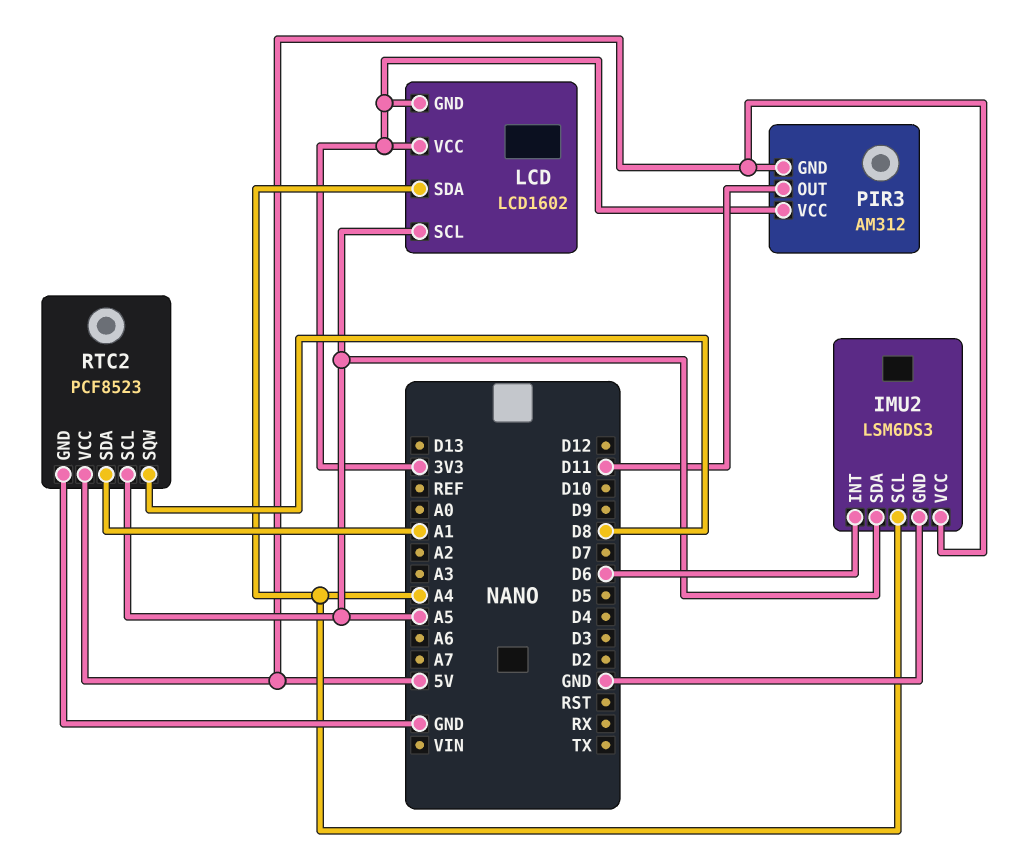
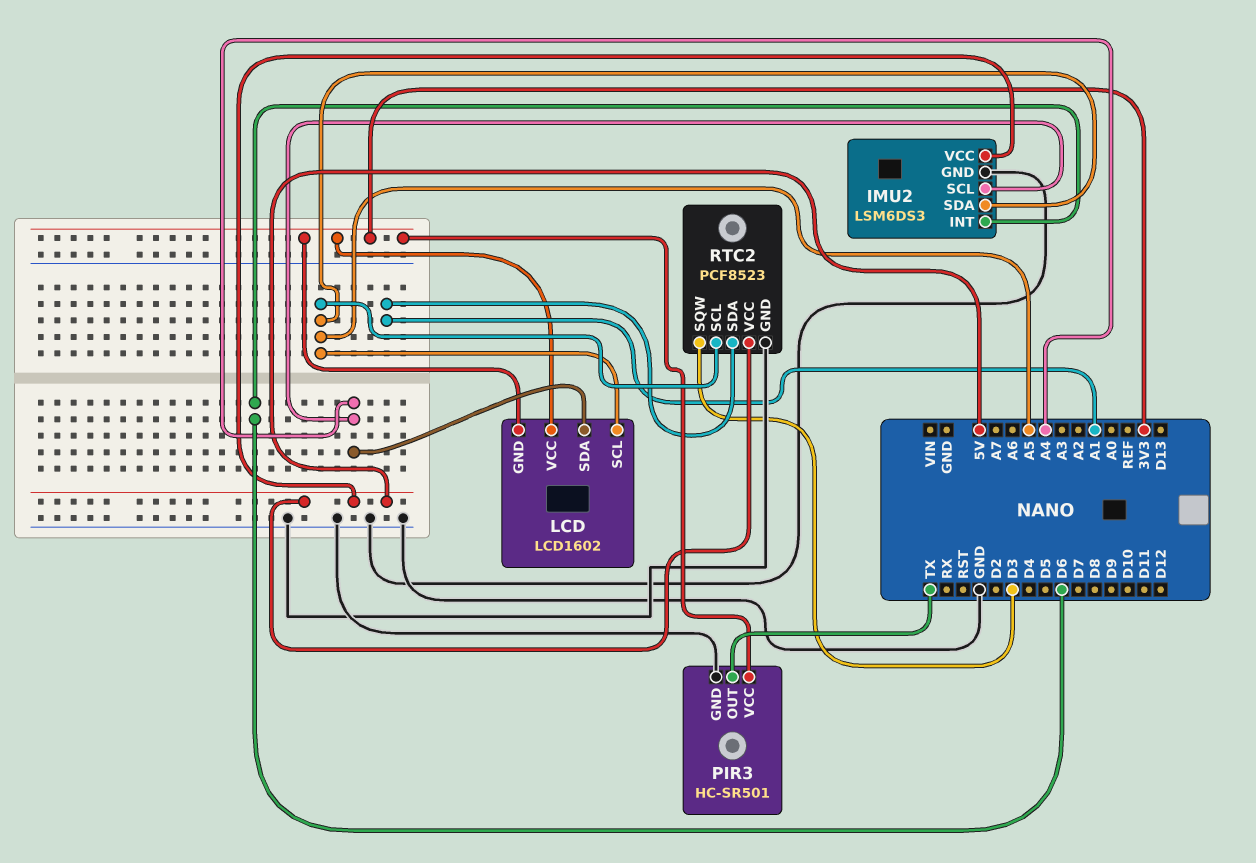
PIR3: AM312 -> HC-SR501
PIR3 pin GND: 5V -> GND
PIR3 pin OUT: D11 -> TX
RTC2 pin SQW: D8 -> D3

